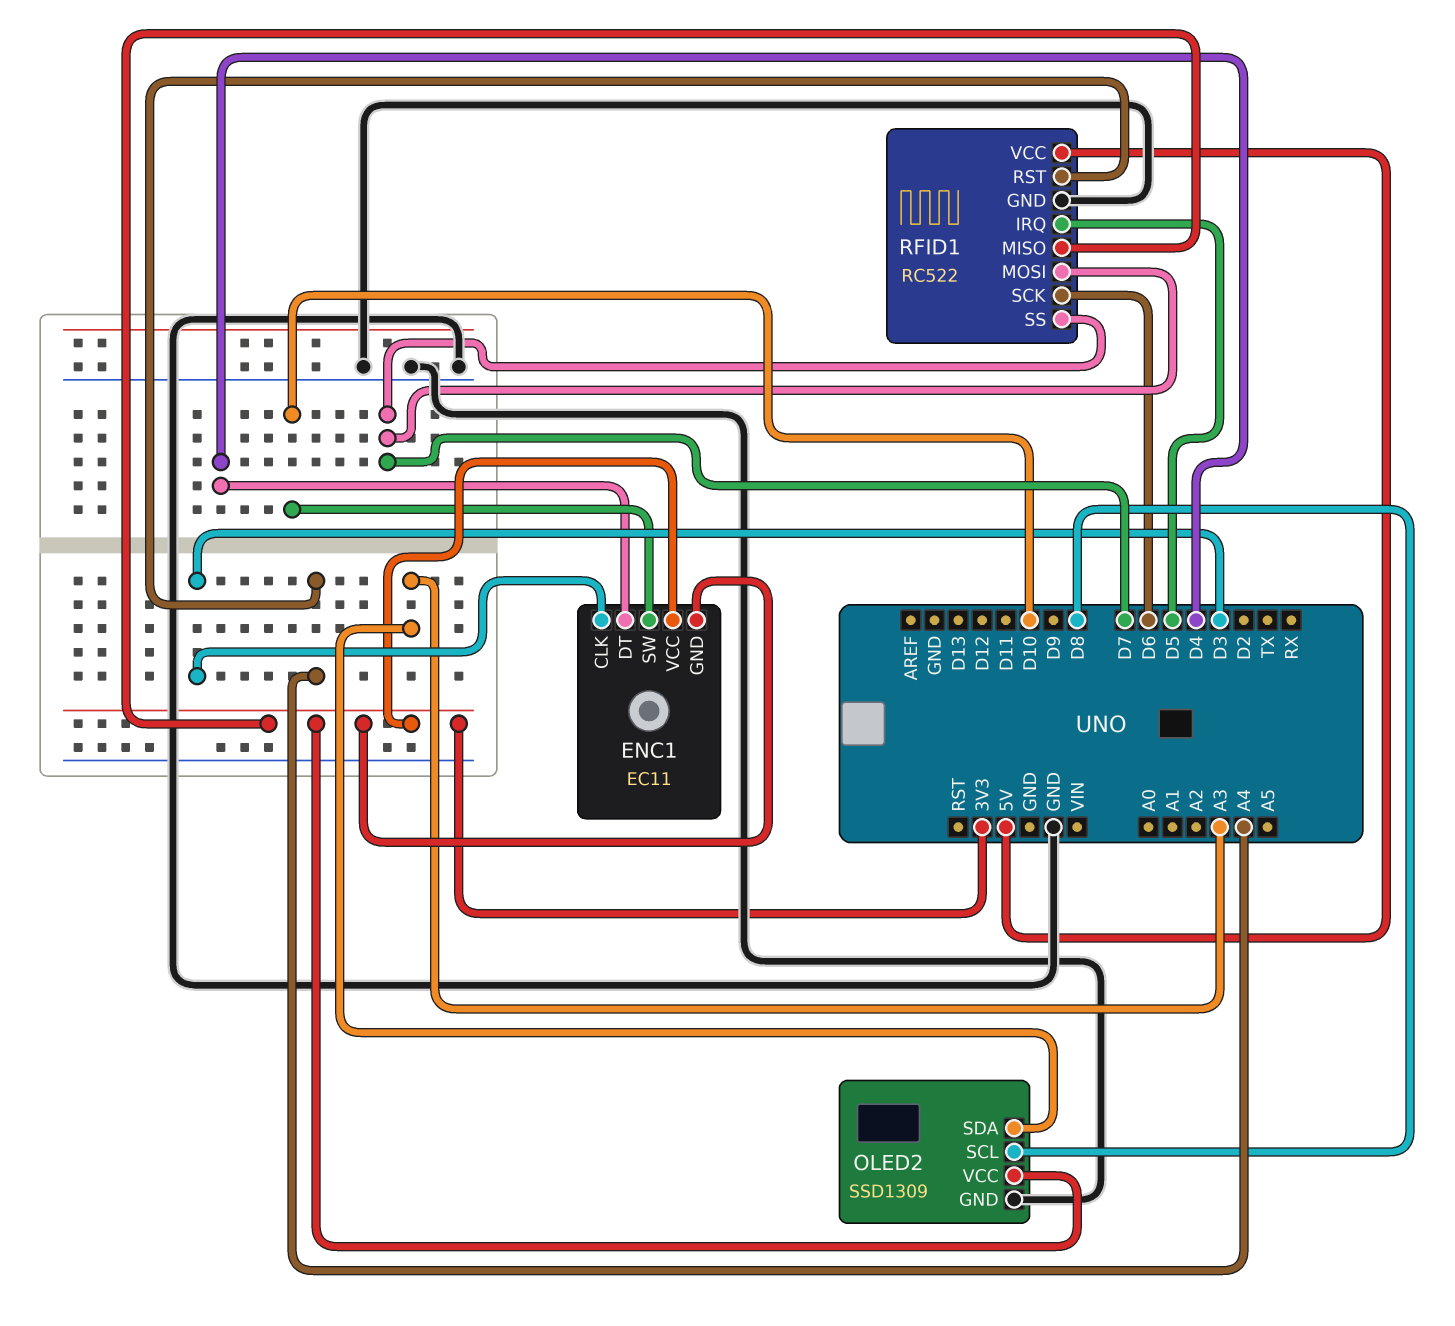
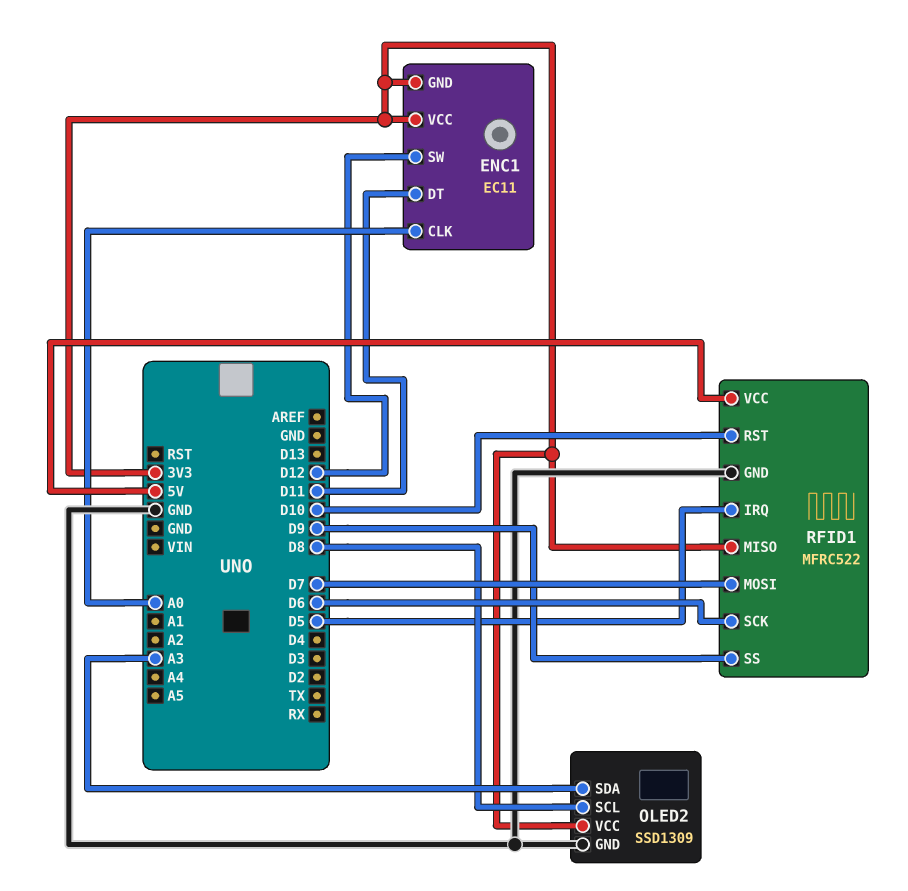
ENC1 pin CLK: D3 -> A0
ENC1 pin DT: D4 -> D11
ENC1 pin SW: D10 -> D12
RFID1: RC522 -> MFRC522
RFID1 pin RST: A4 -> D10
RFID1 pin SS: D7 -> D9

